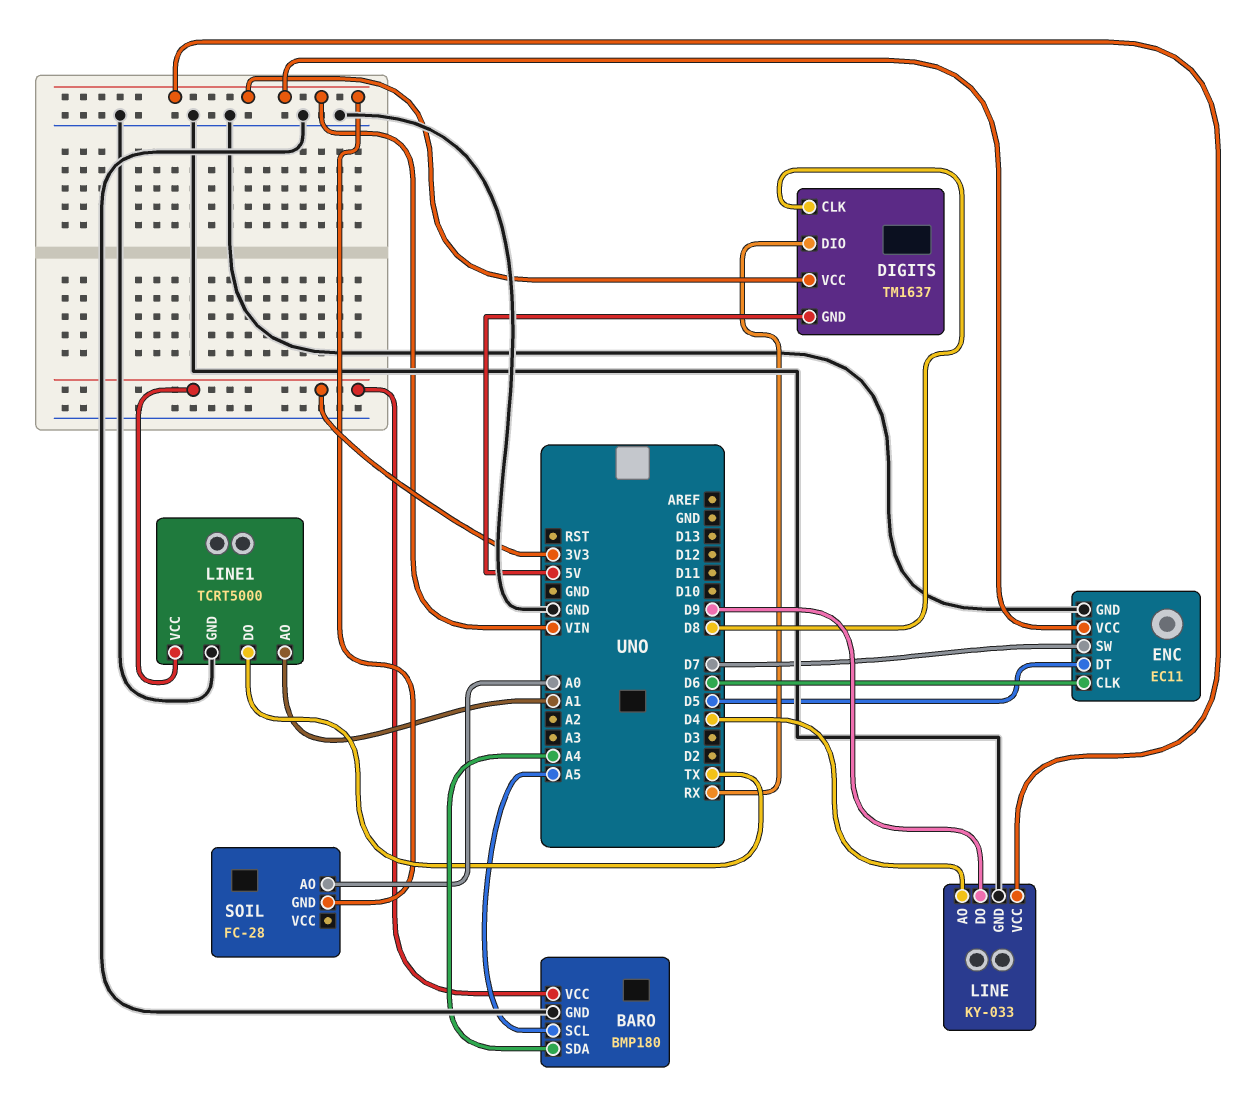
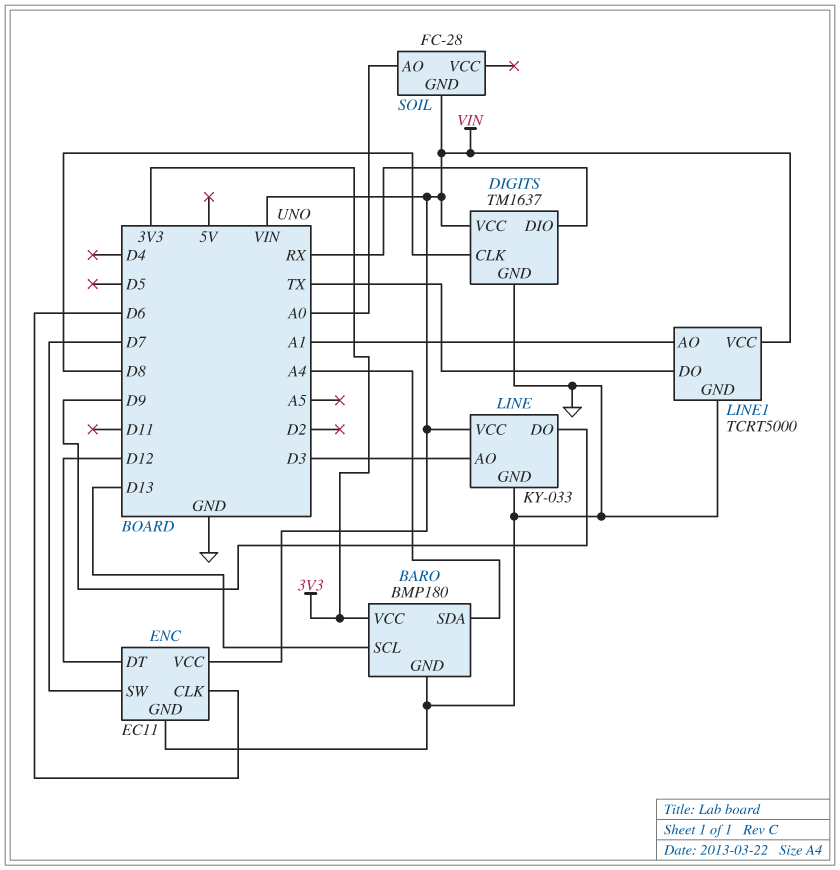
BARO pin SCL: A5 -> D13
DIGITS pin GND: 5V -> GND
ENC pin DT: D5 -> D12
LINE pin AO: D4 -> D3
LINE1 pin VCC: 3V3 -> VIN

